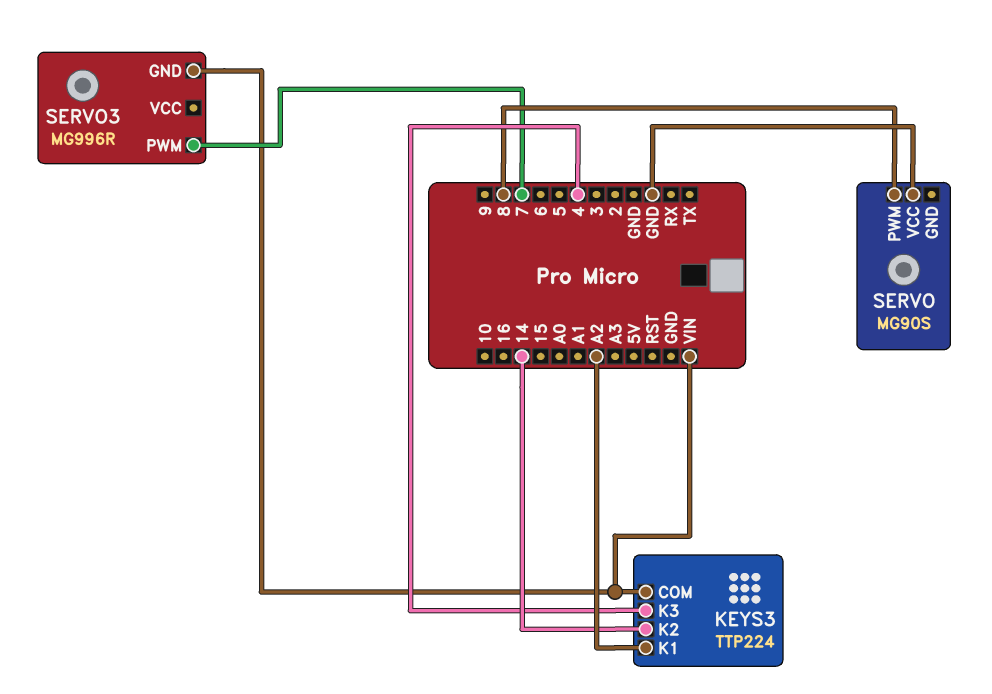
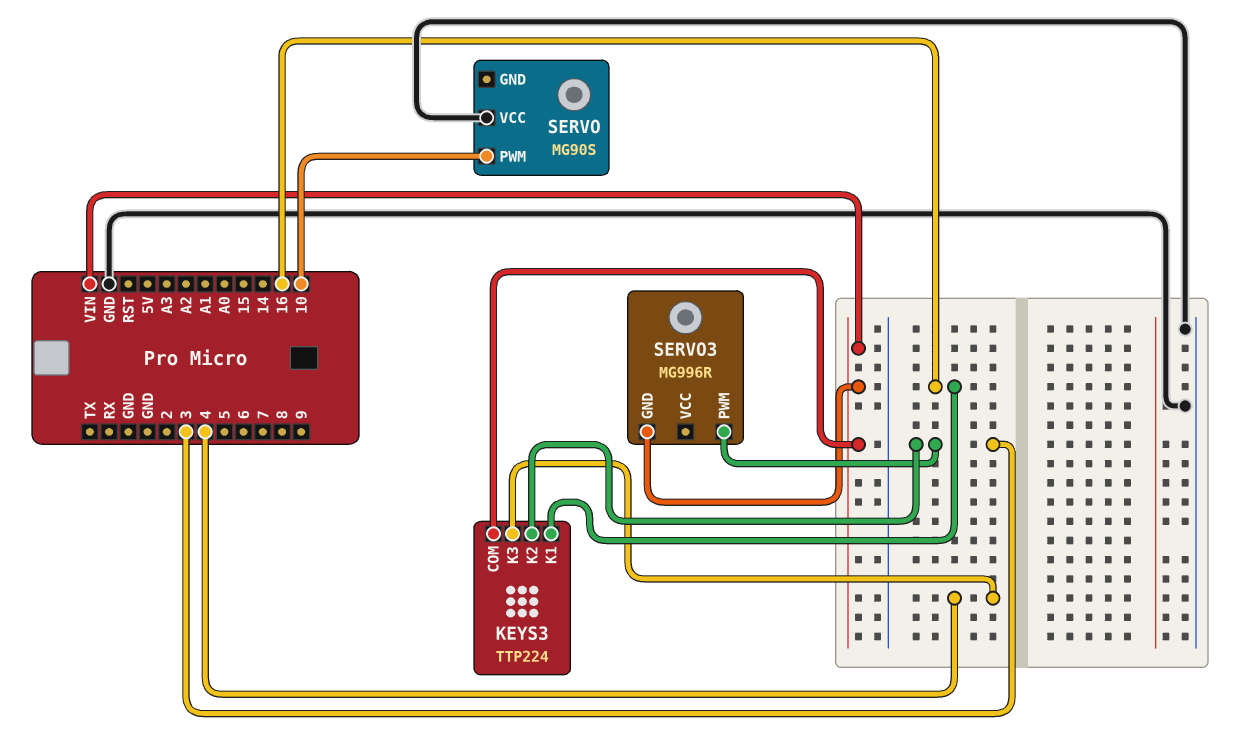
KEYS3 pin K1: A2 -> 16
KEYS3 pin K2: 14 -> 3
SERVO pin PWM: 8 -> 10
SERVO3 pin PWM: 7 -> 3

